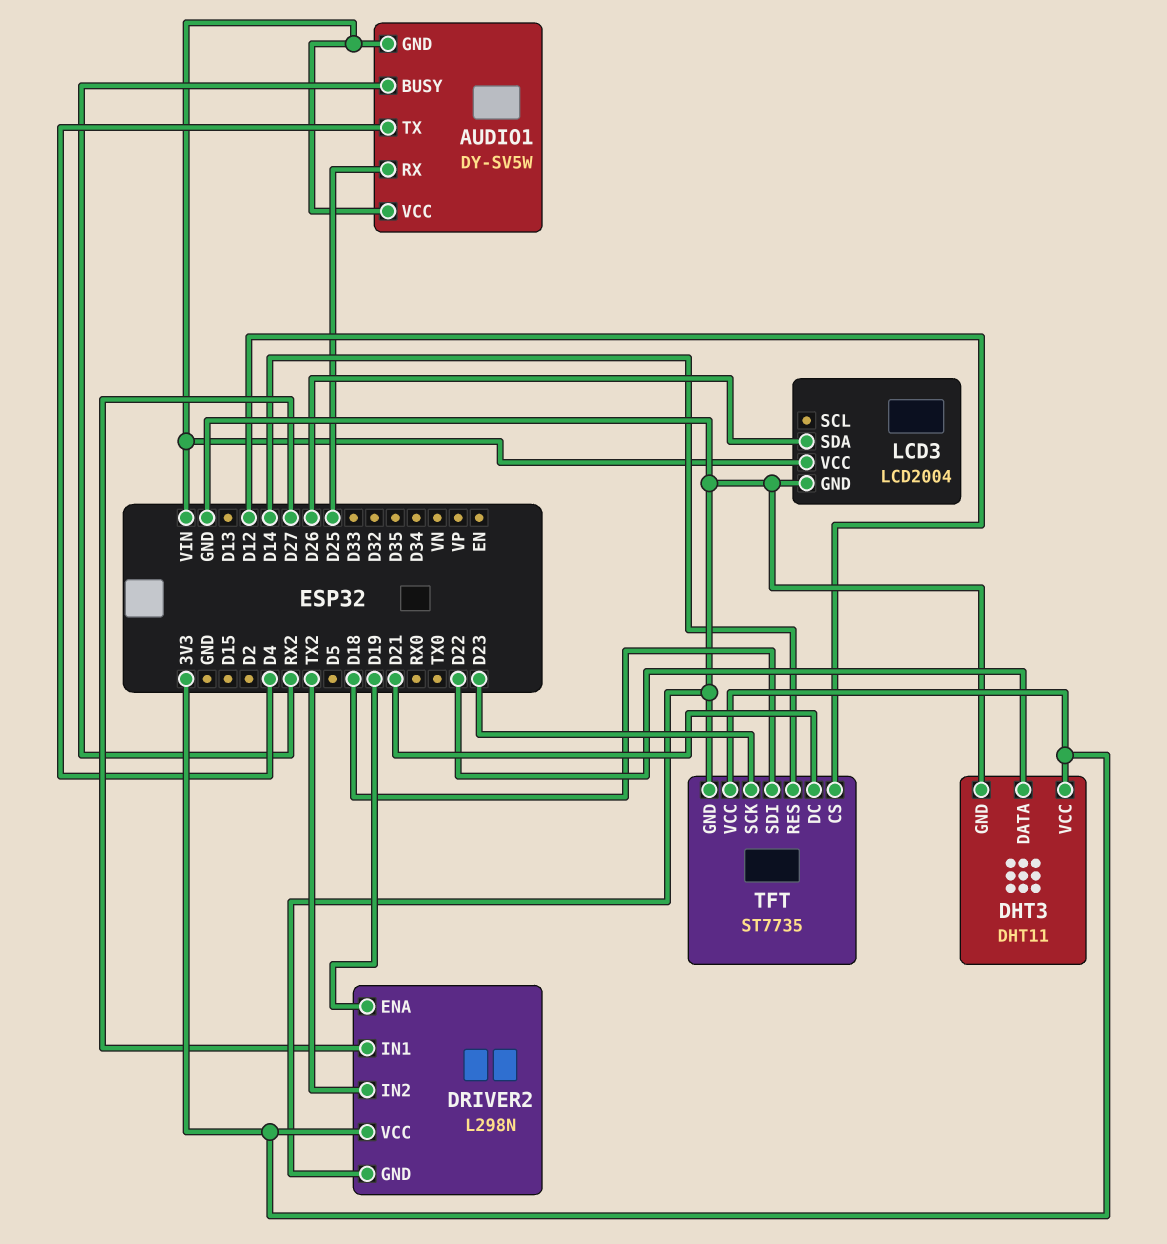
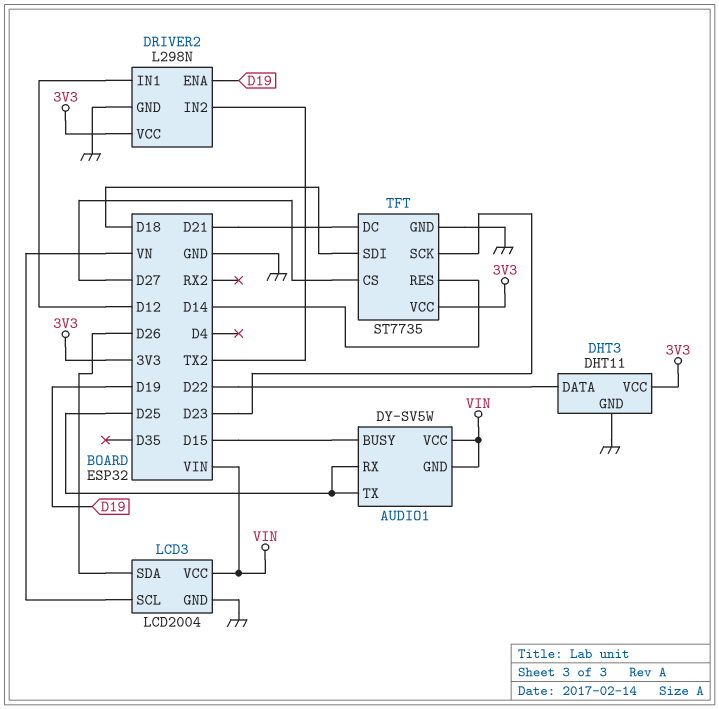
AUDIO1 pin BUSY: RX2 -> D15
AUDIO1 pin TX: D4 -> D25
DRIVER2 pin IN1: D27 -> D12
LCD3 pin SCL: none -> VN
TFT pin CS: D12 -> D27

